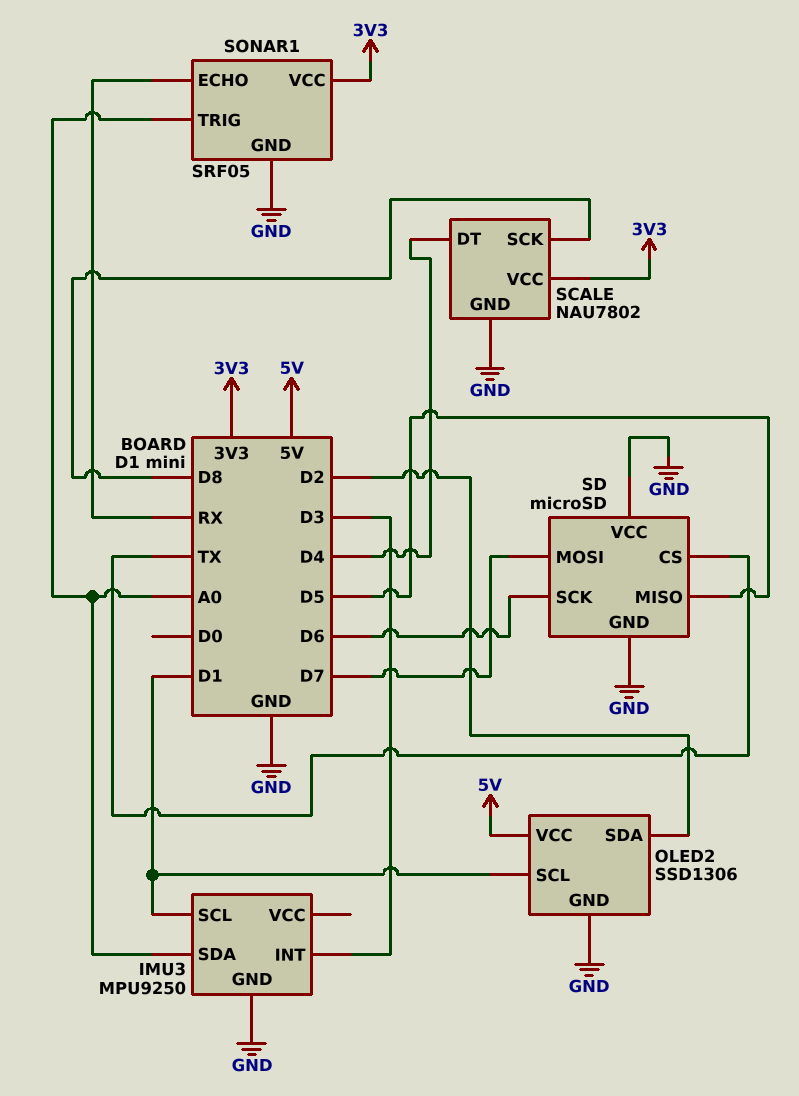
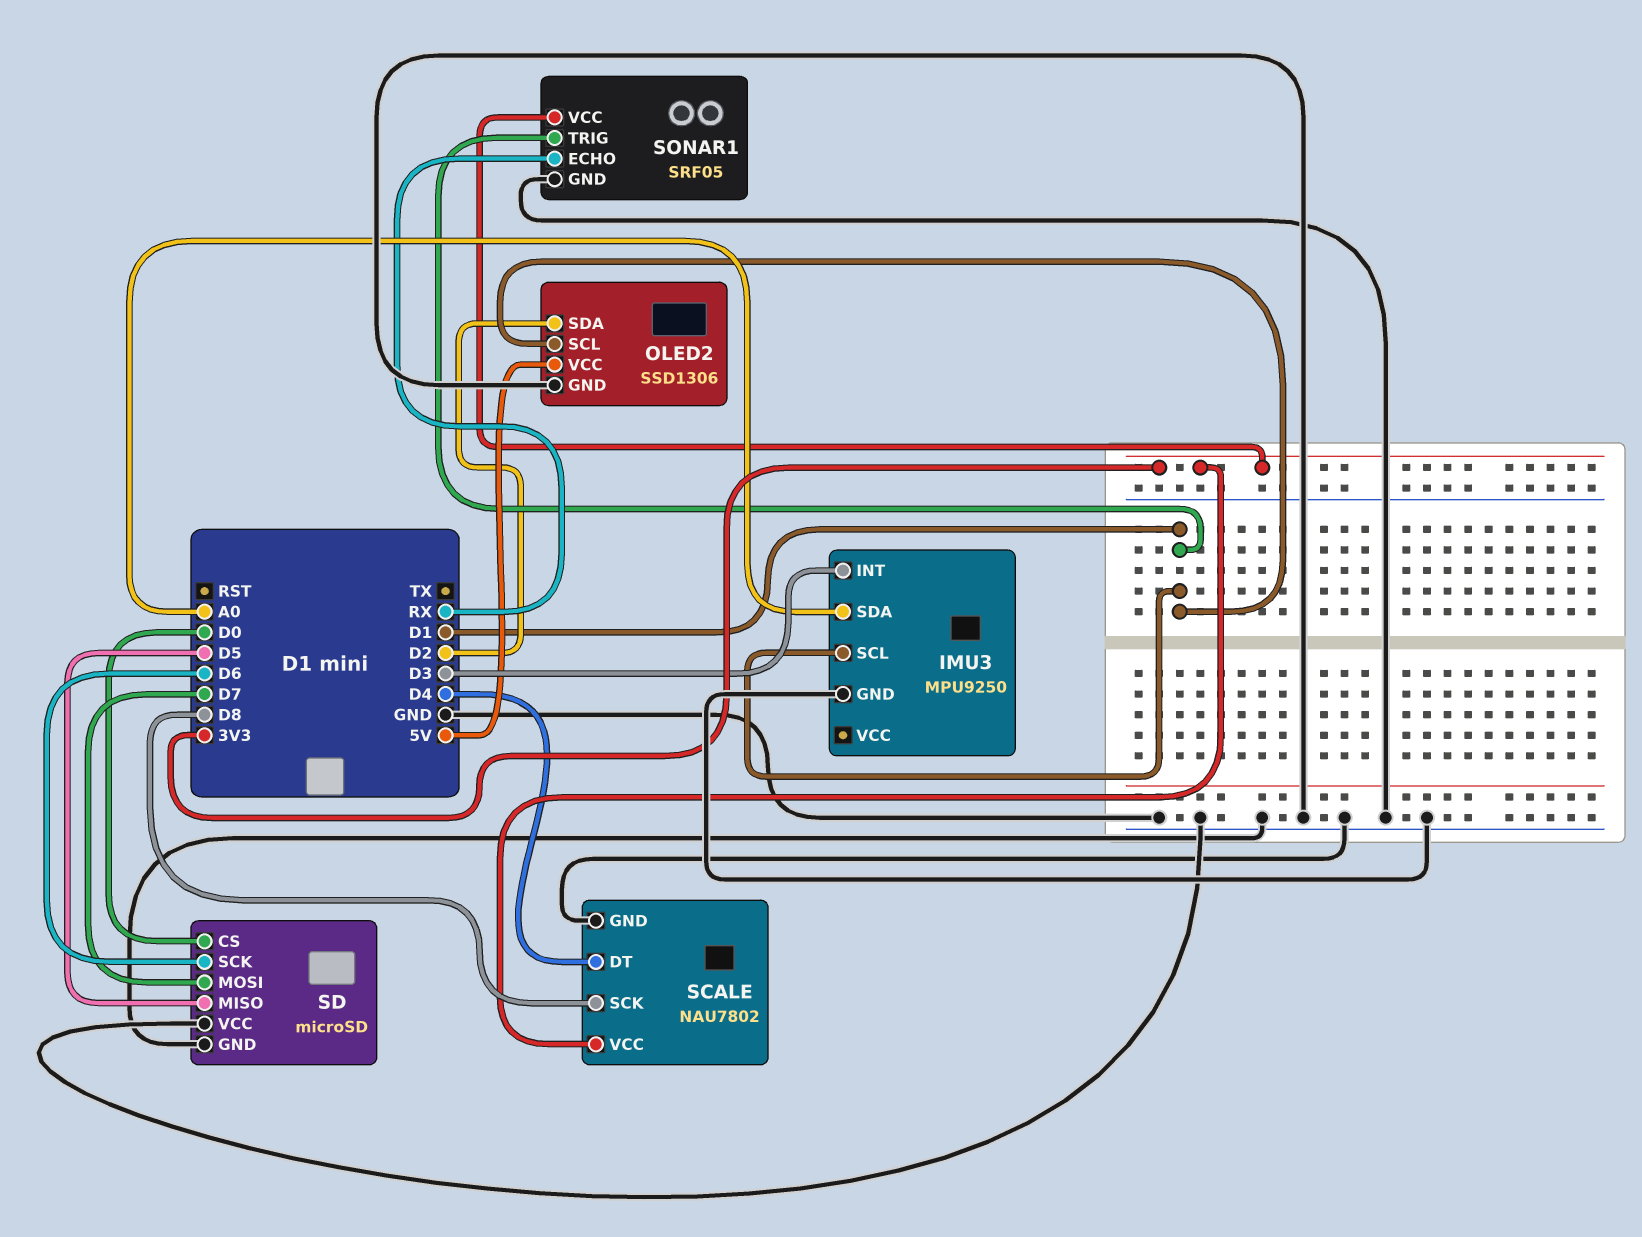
SD pin CS: TX -> D0
SONAR1 pin TRIG: A0 -> D1

